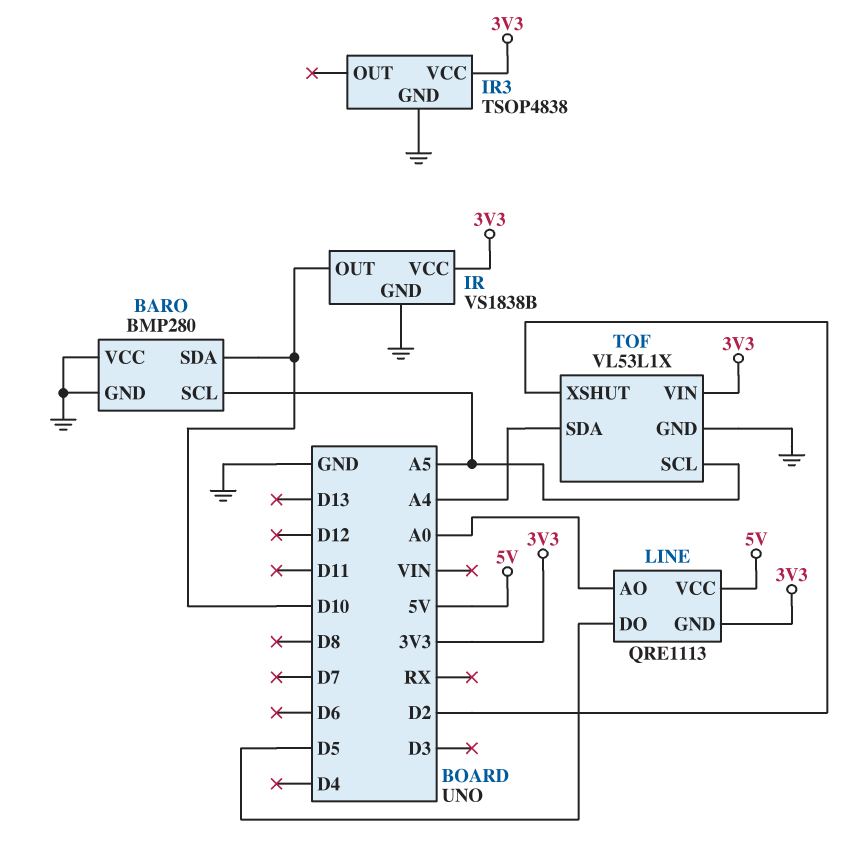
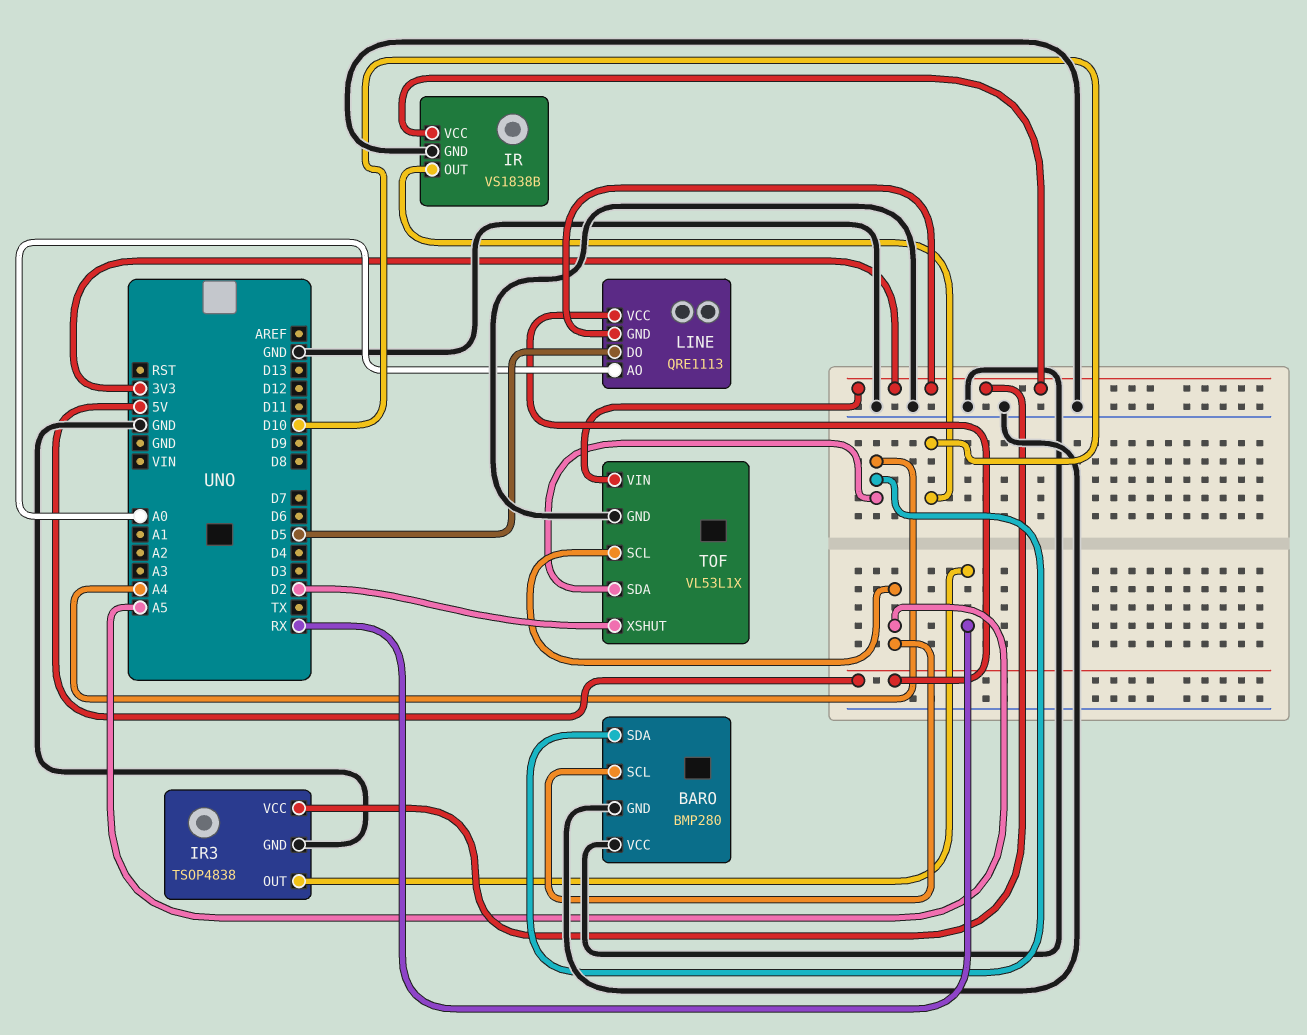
BARO pin SDA: D10 -> A4
IR3 pin OUT: none -> RX

